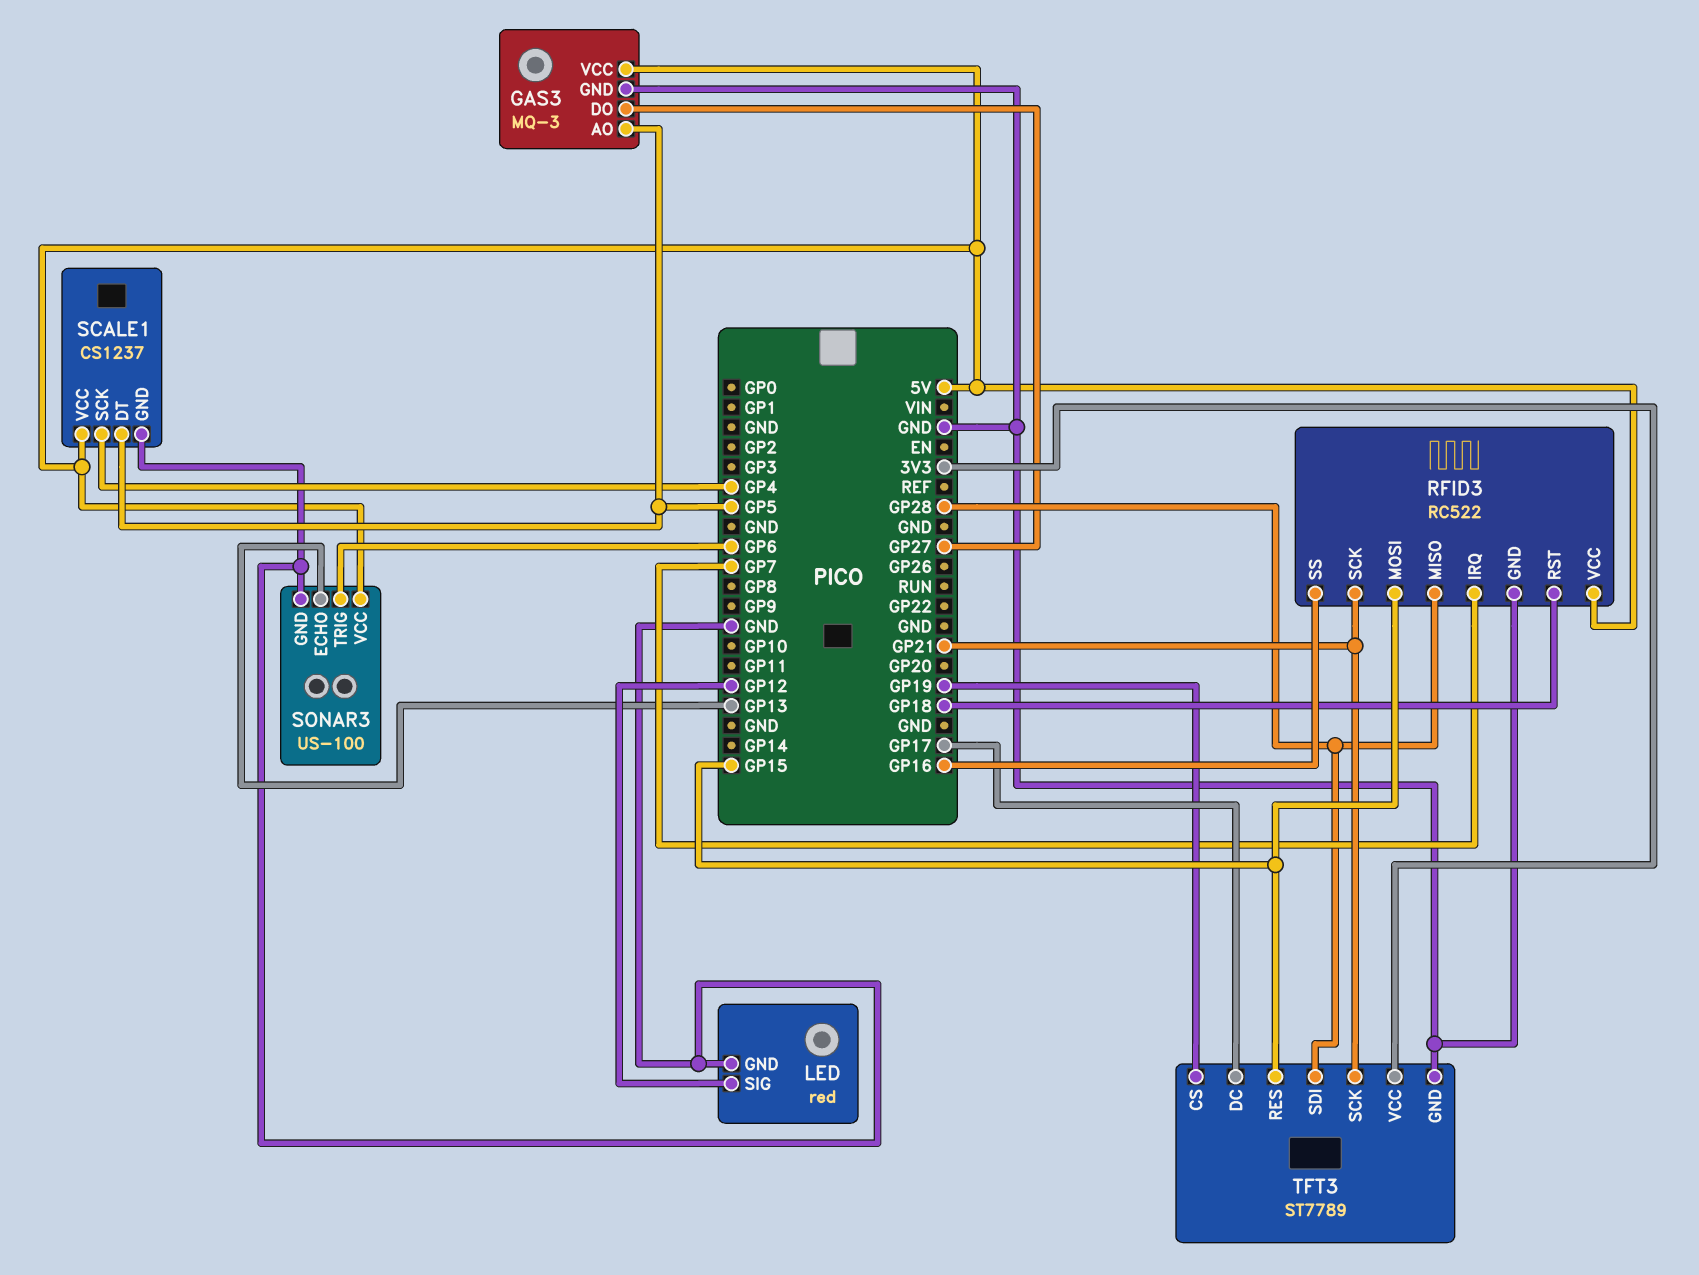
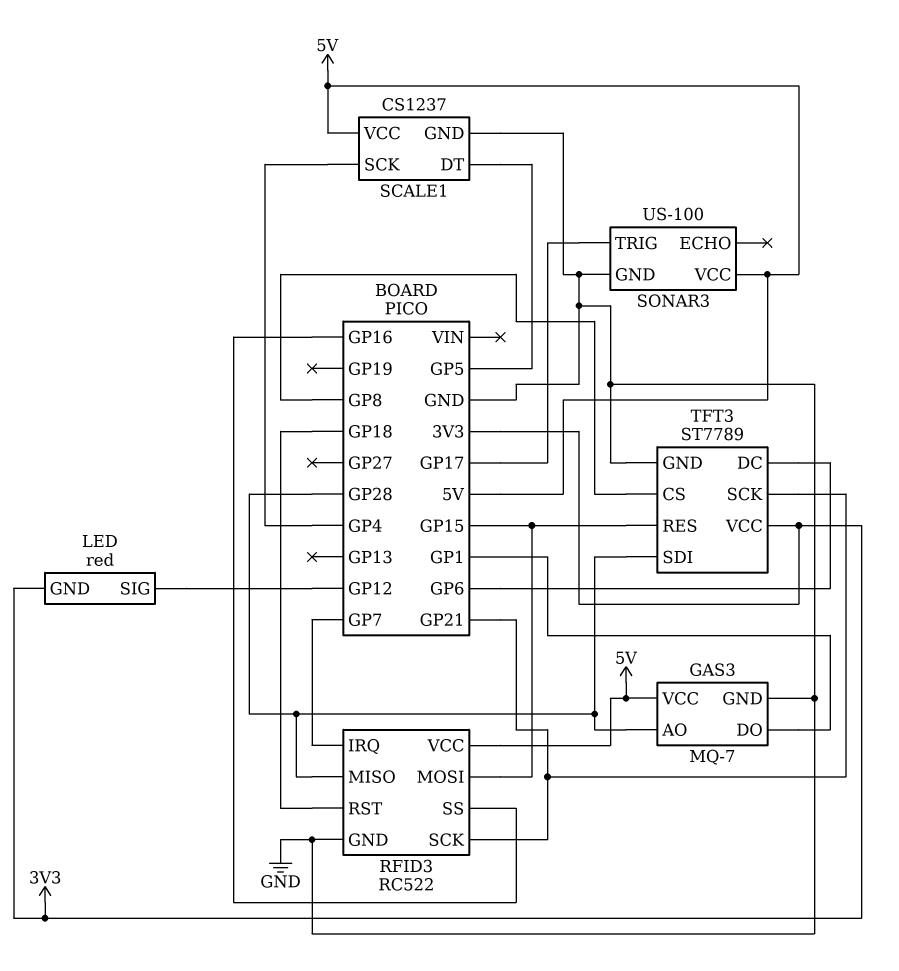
GAS3: MQ-3 -> MQ-7
GAS3 pin AO: GP5 -> GP28
GAS3 pin DO: GP27 -> GP1
LED pin GND: GND -> 3V3
SONAR3 pin ECHO: GP13 -> none
SONAR3 pin TRIG: GP6 -> GP17
TFT3 pin CS: GP19 -> GP8
TFT3 pin DC: GP17 -> GP6

